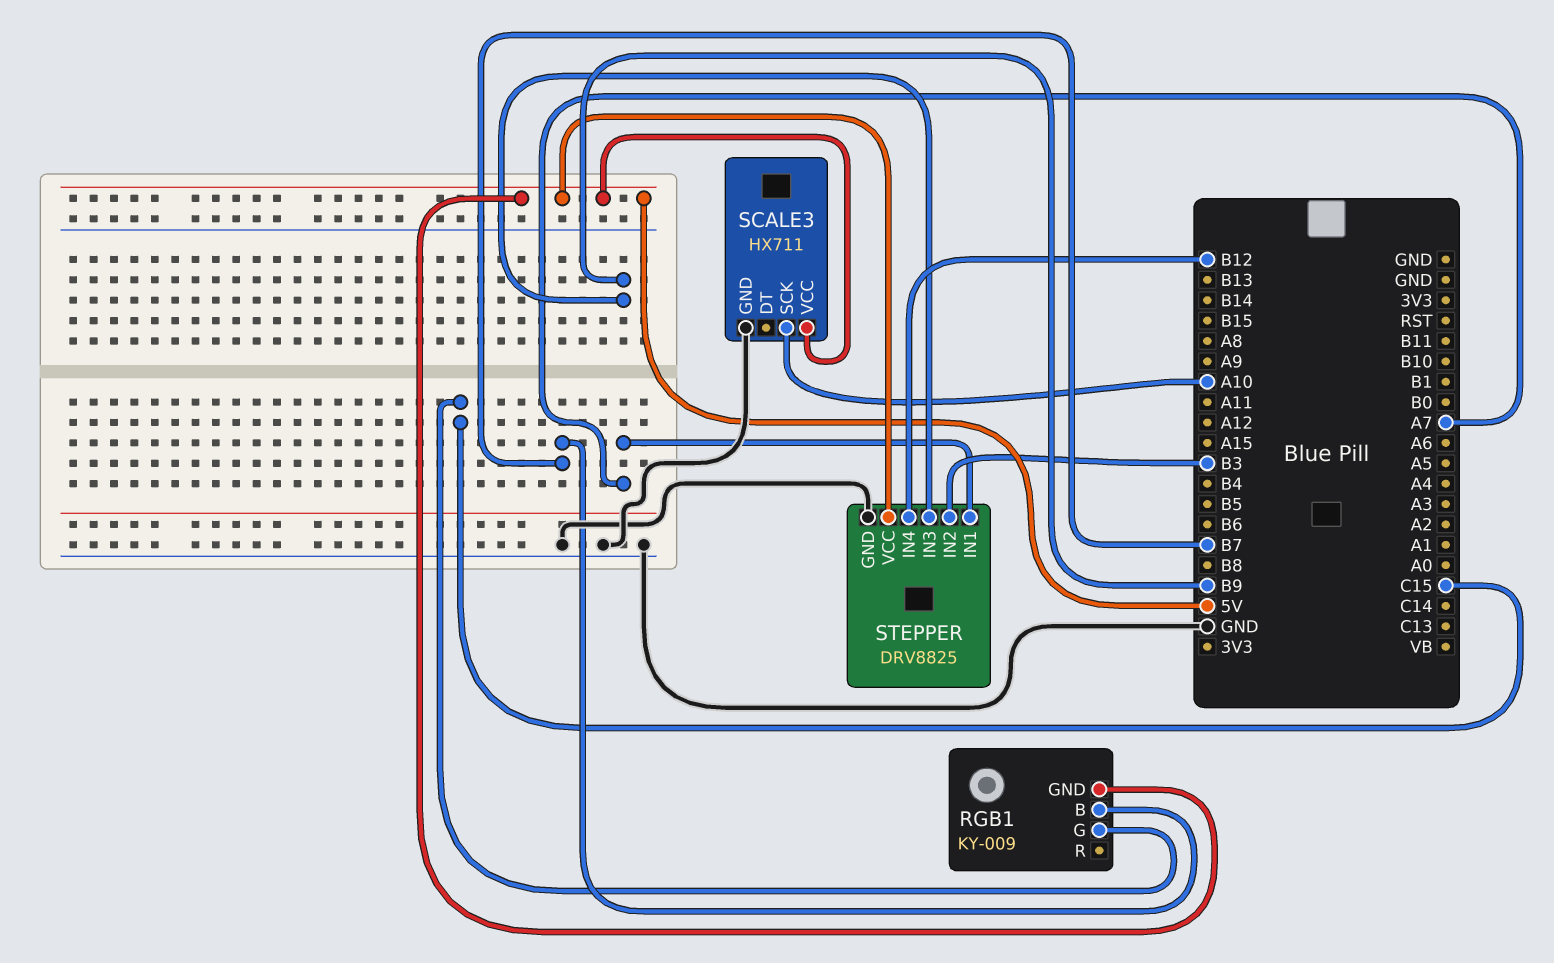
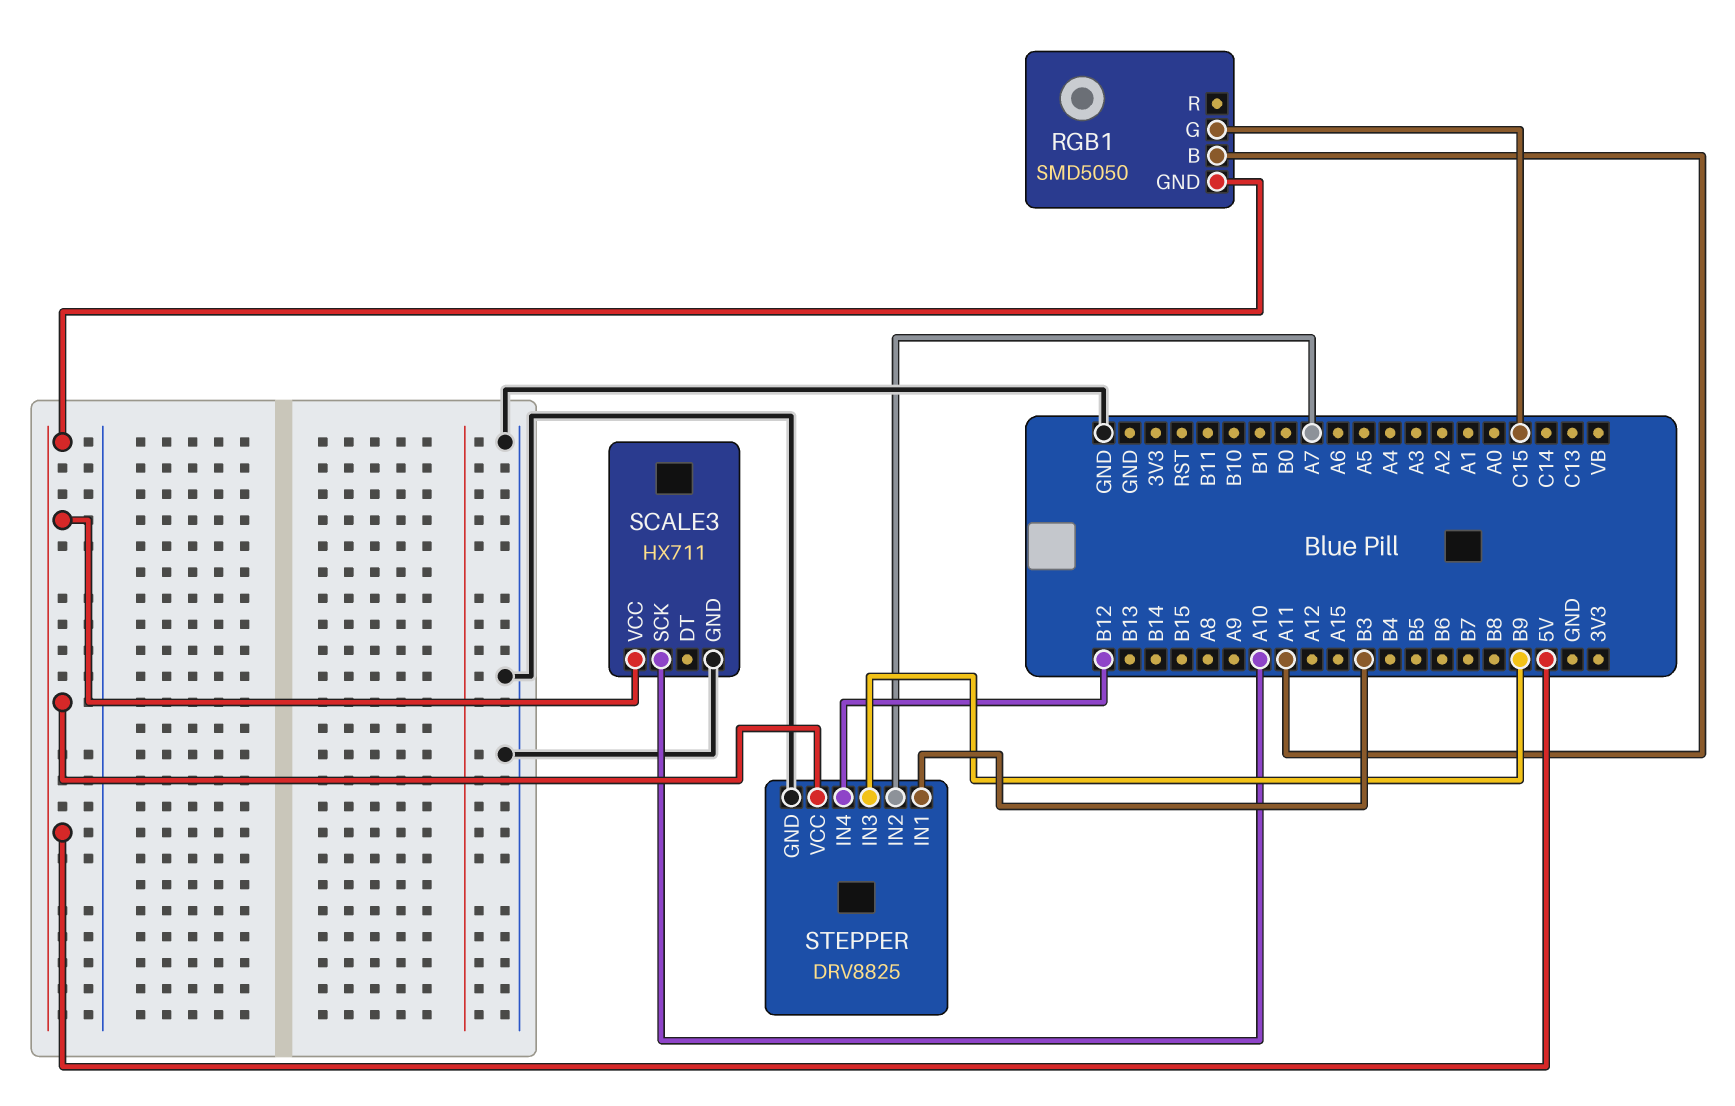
RGB1: KY-009 -> SMD5050
RGB1 pin B: B7 -> A11
STEPPER pin IN1: A7 -> B3
STEPPER pin IN2: B3 -> A7

